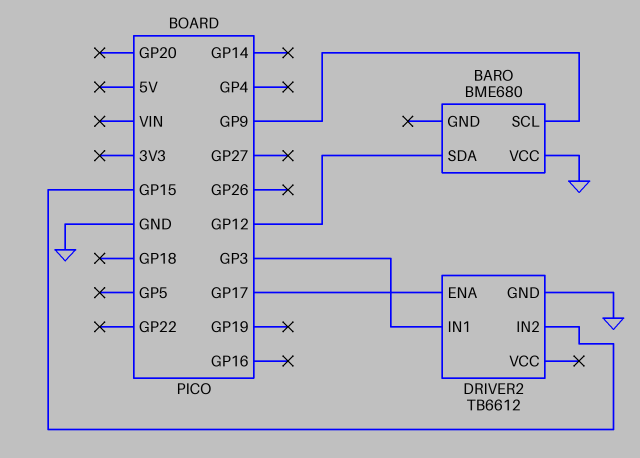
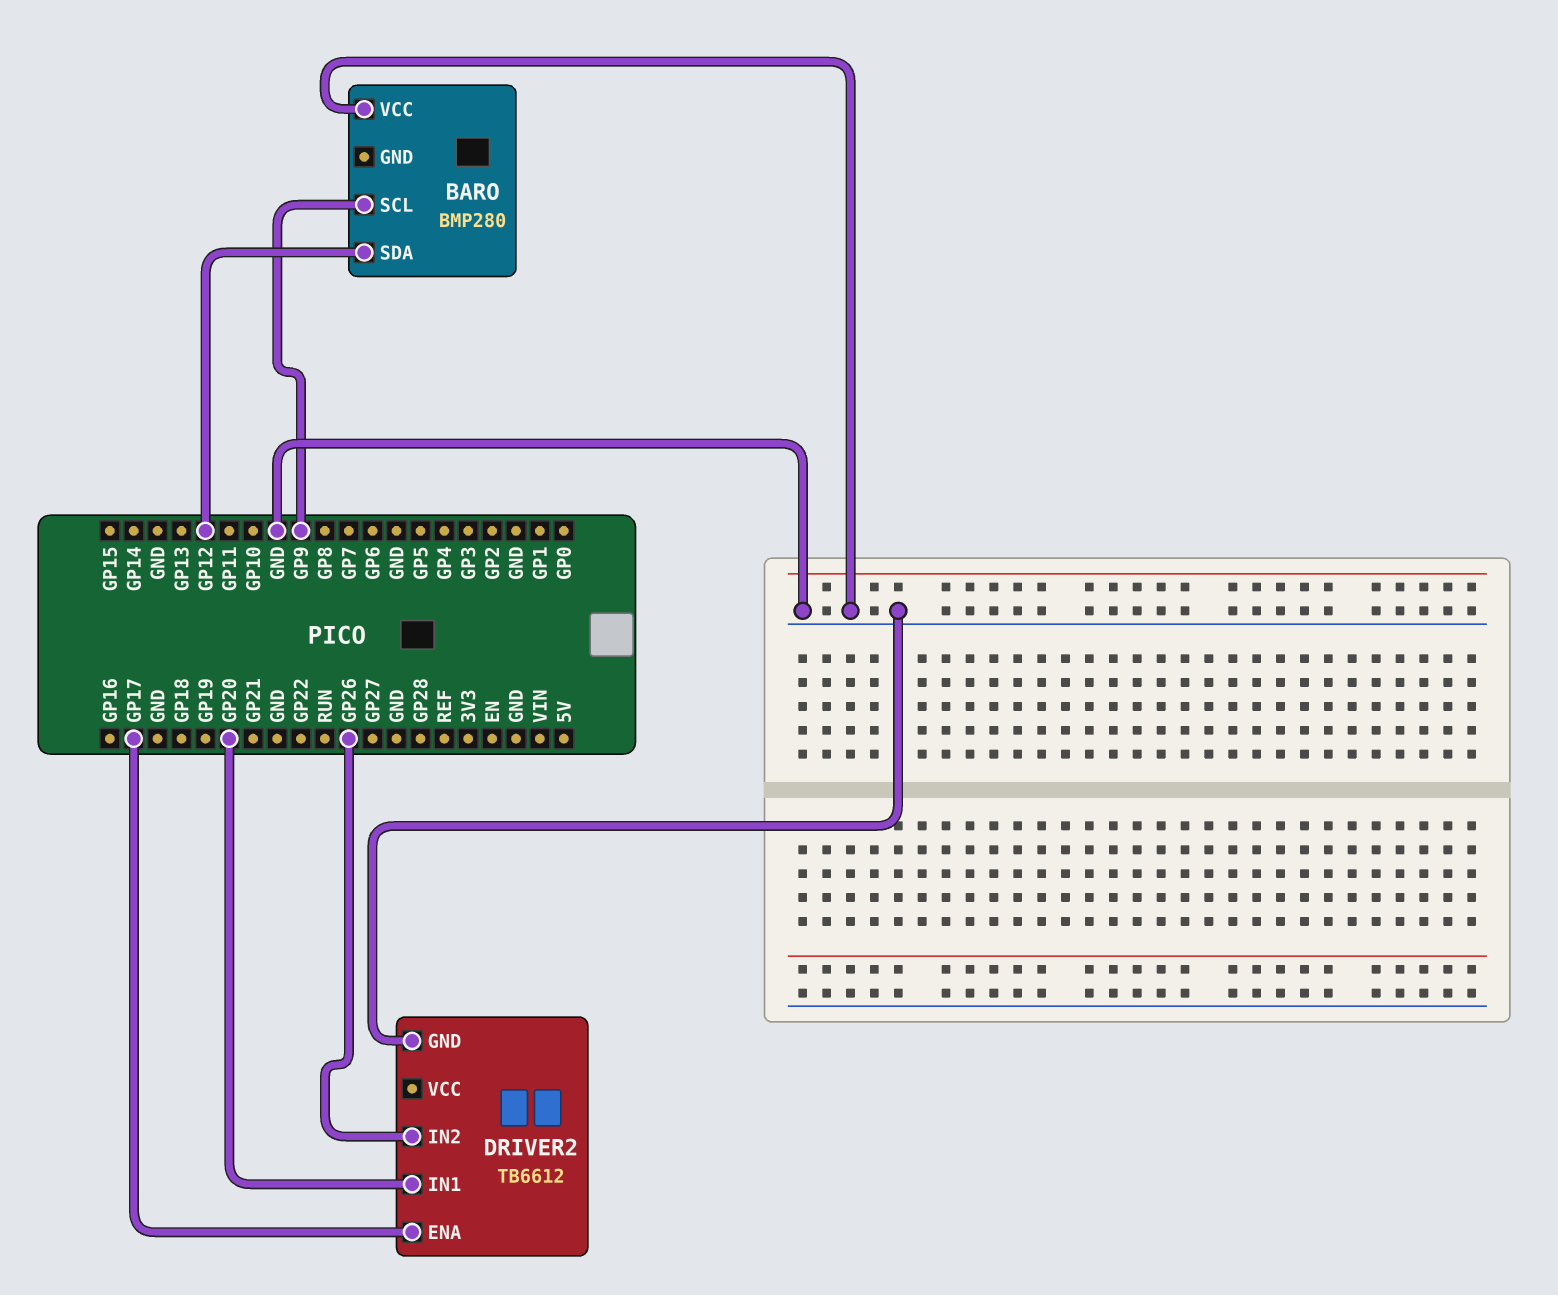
BARO: BME680 -> BMP280
DRIVER2 pin IN1: GP3 -> GP20
DRIVER2 pin IN2: GP15 -> GP26

